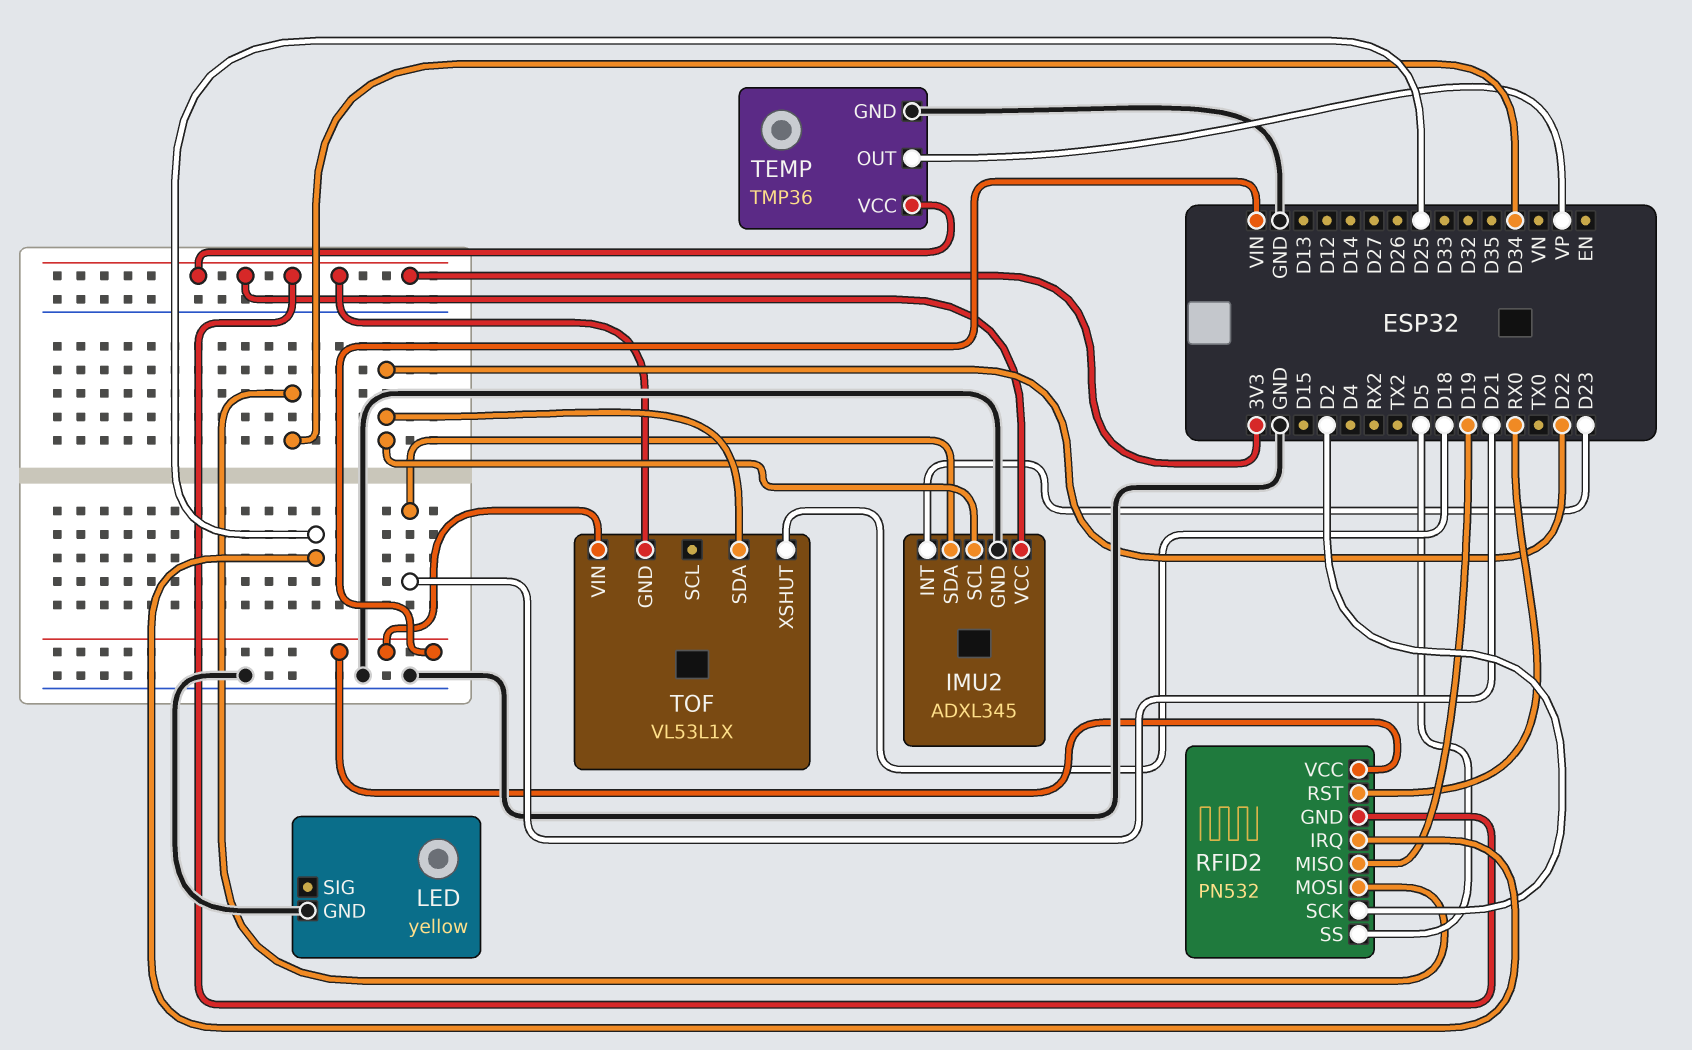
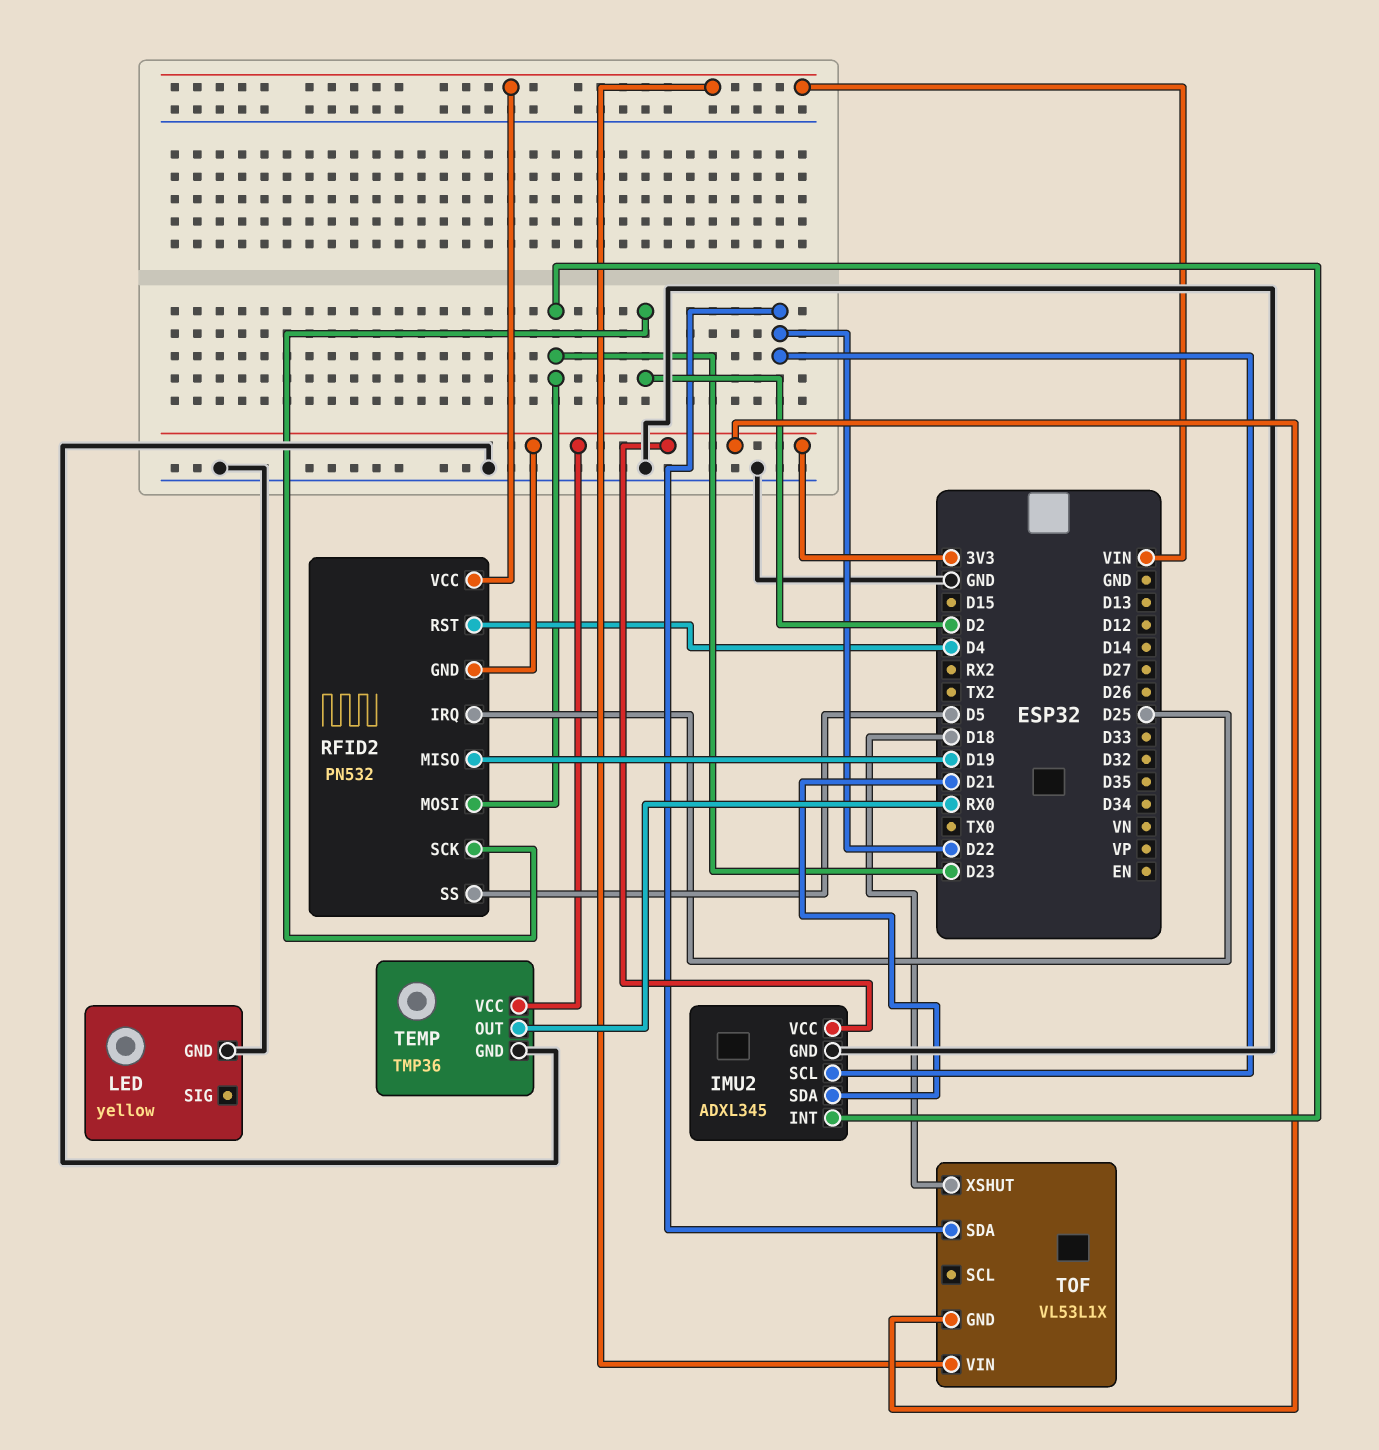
RFID2 pin MOSI: D34 -> D23
RFID2 pin RST: RX0 -> D4
TEMP pin OUT: VP -> RX0

